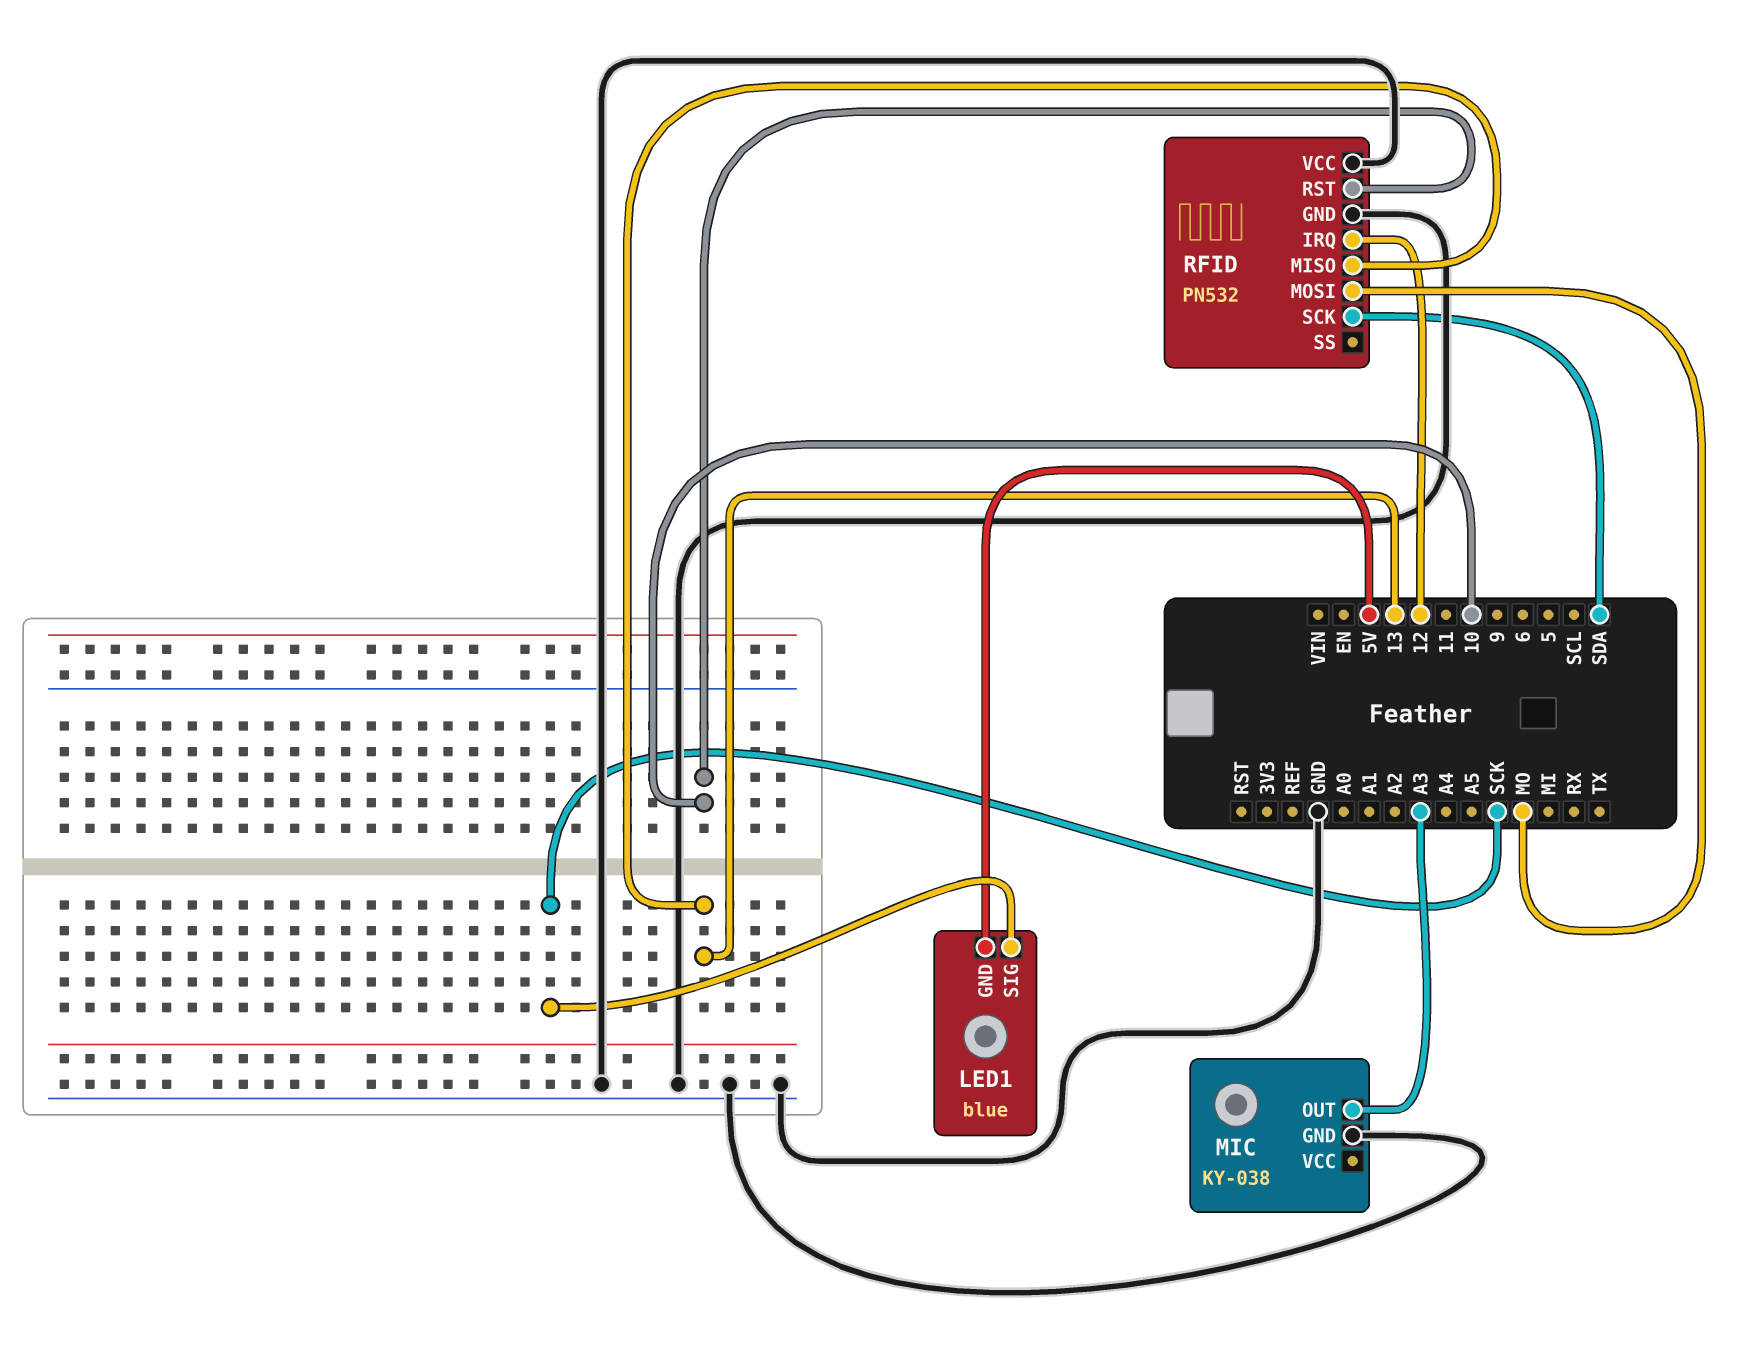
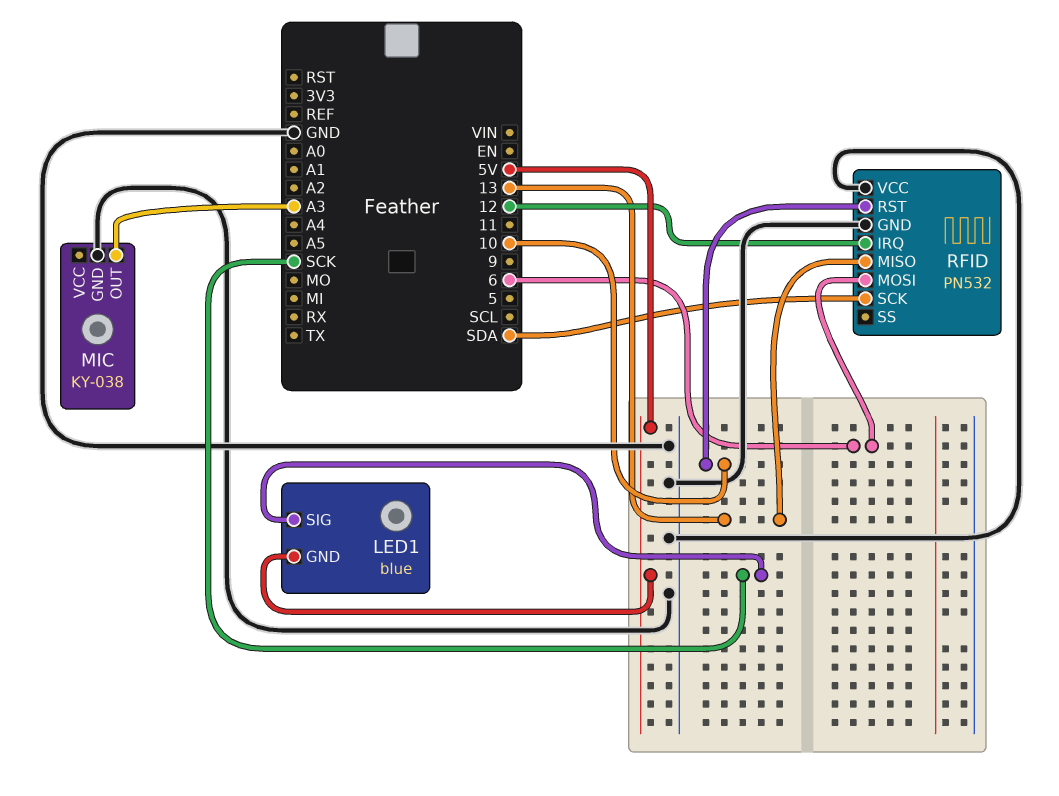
RFID pin MOSI: MO -> 6

